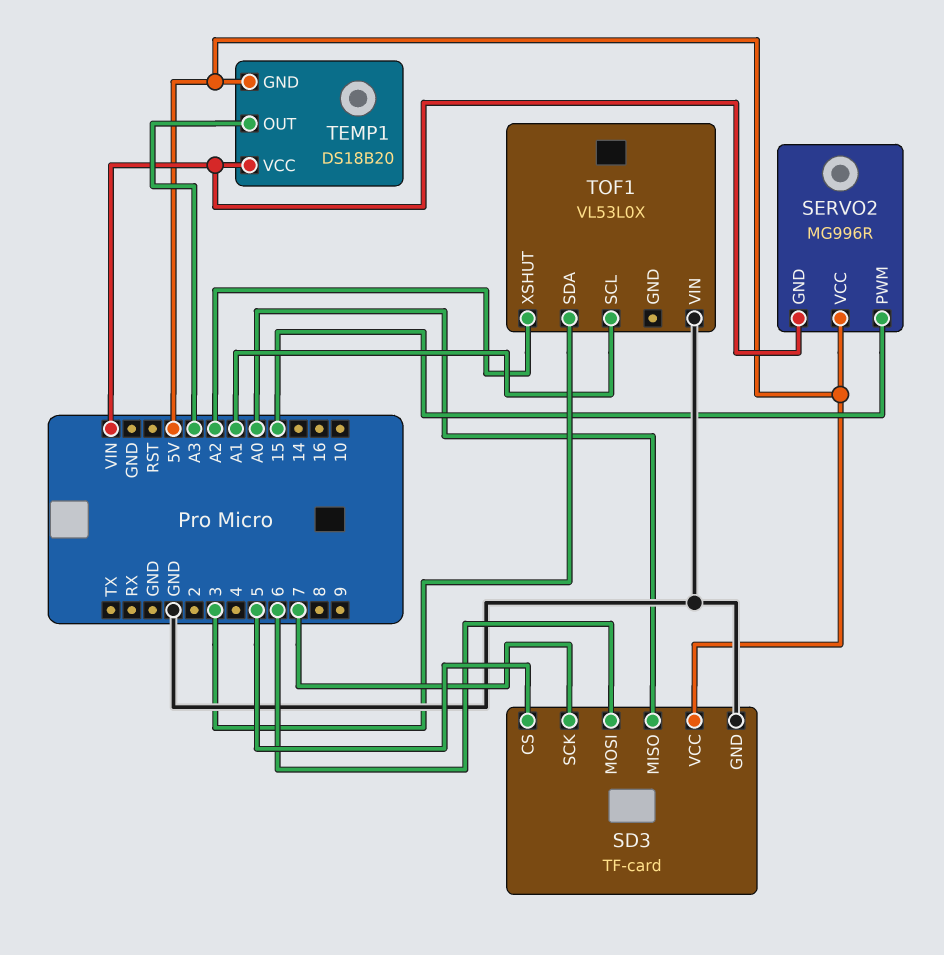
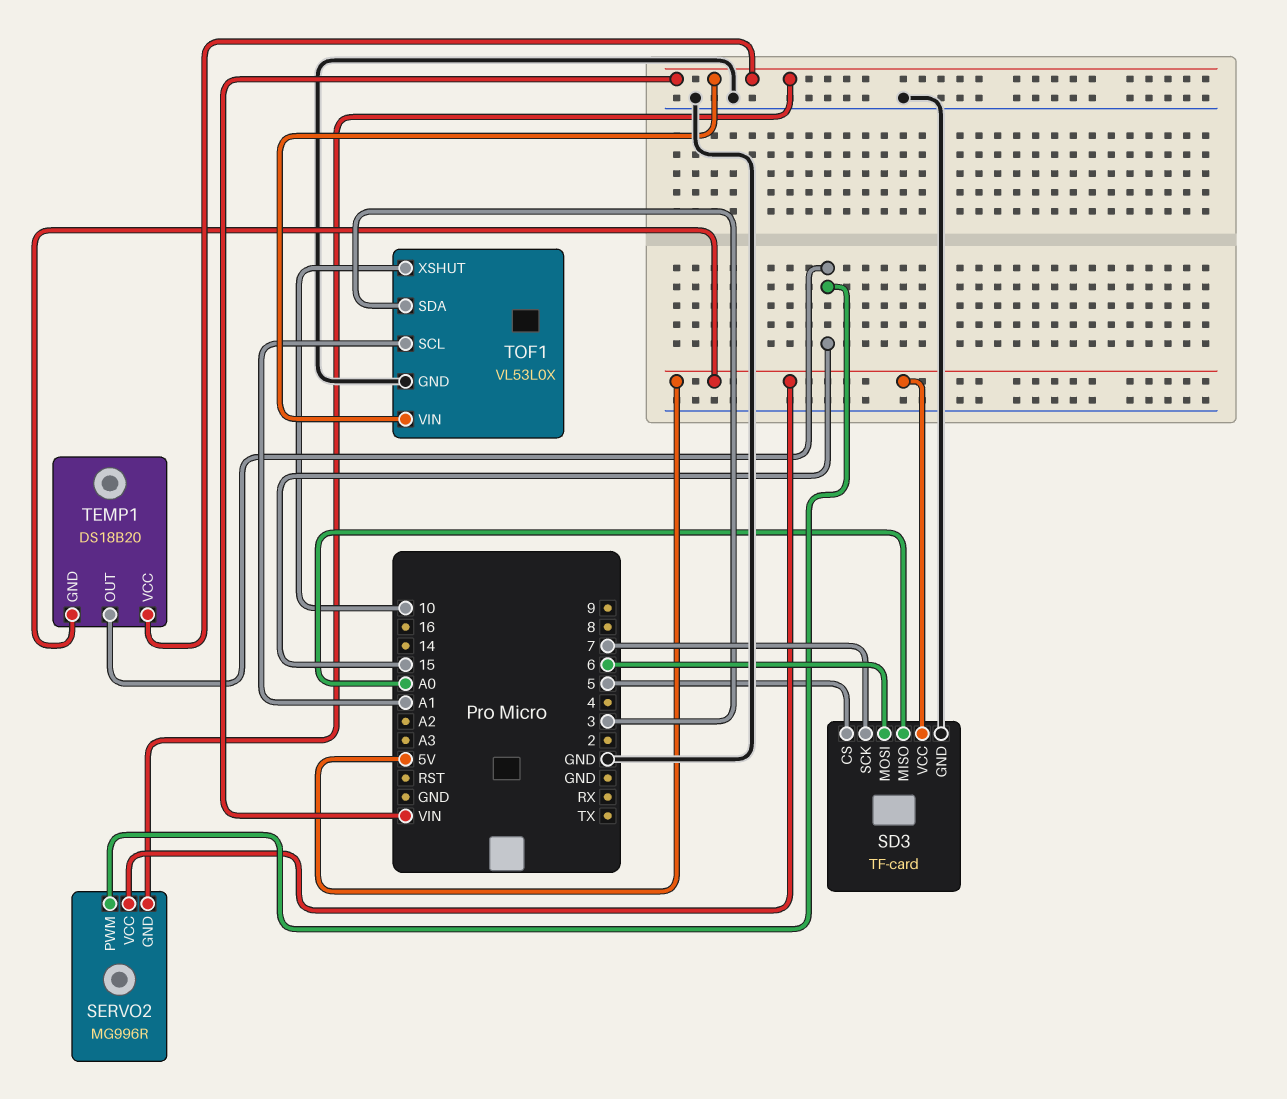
TEMP1 pin OUT: A3 -> 15
TOF1 pin GND: none -> GND
TOF1 pin VIN: GND -> VIN
TOF1 pin XSHUT: A2 -> 10

